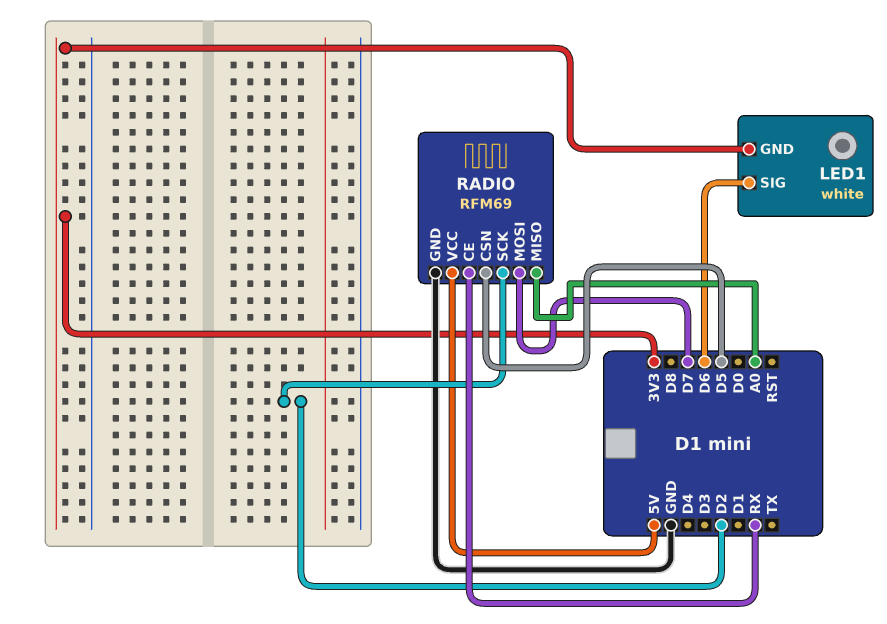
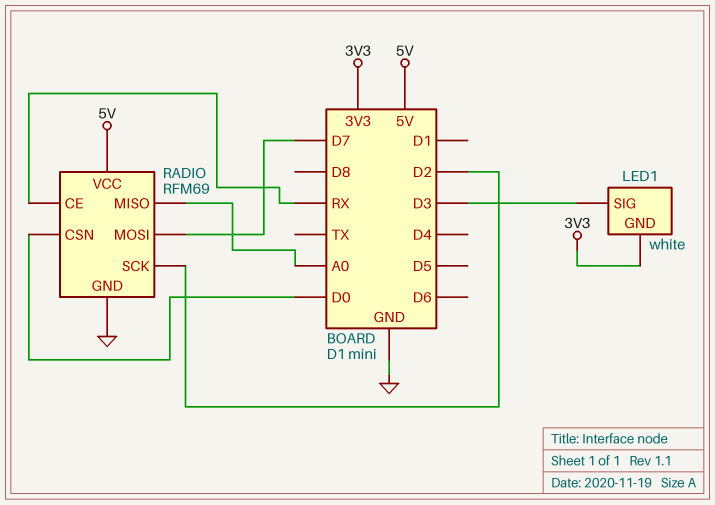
LED1 pin SIG: D6 -> D3
RADIO pin CSN: D5 -> D0

